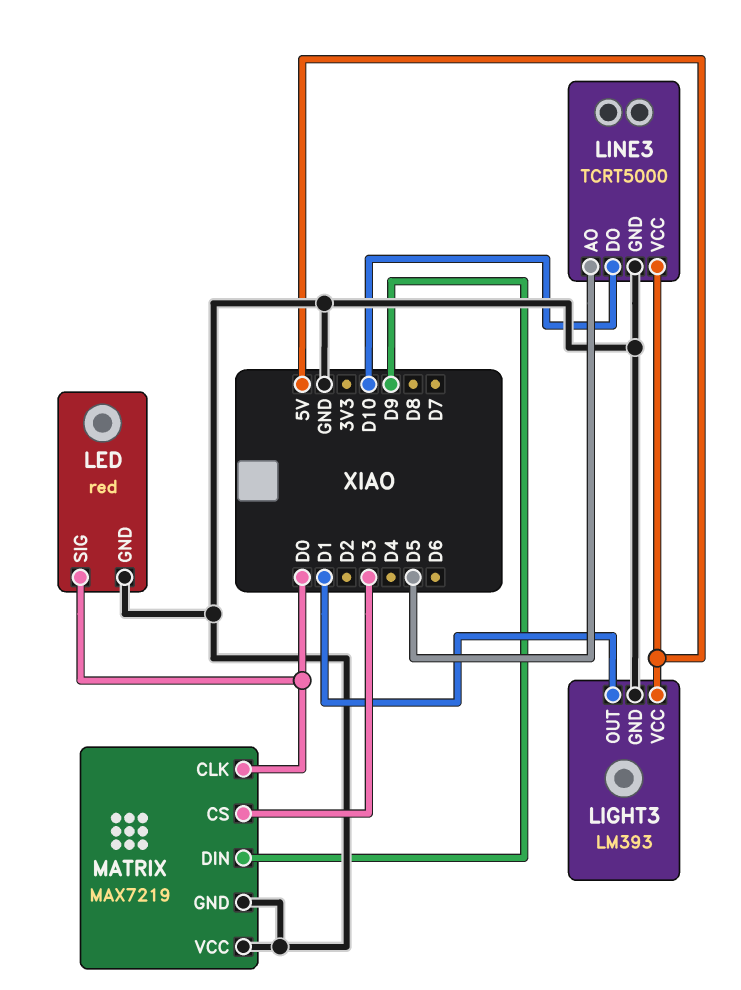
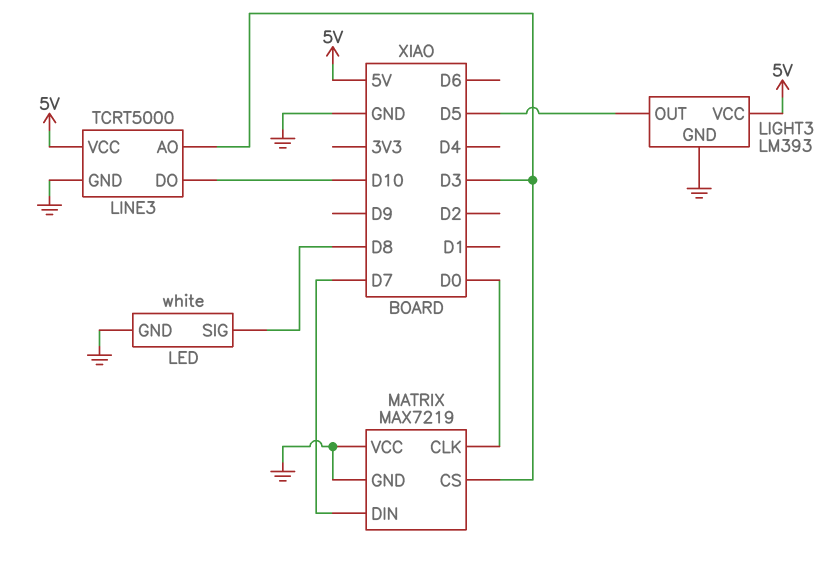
LED: red -> white
LED pin SIG: D0 -> D8
LIGHT3 pin OUT: D1 -> D5
LINE3 pin AO: D5 -> D3
MATRIX pin DIN: D9 -> D7

